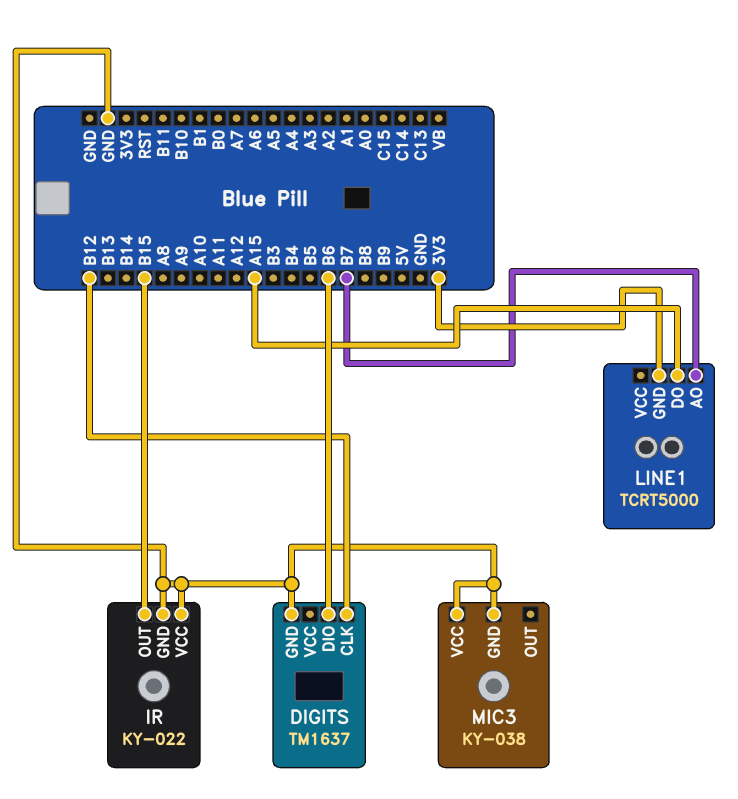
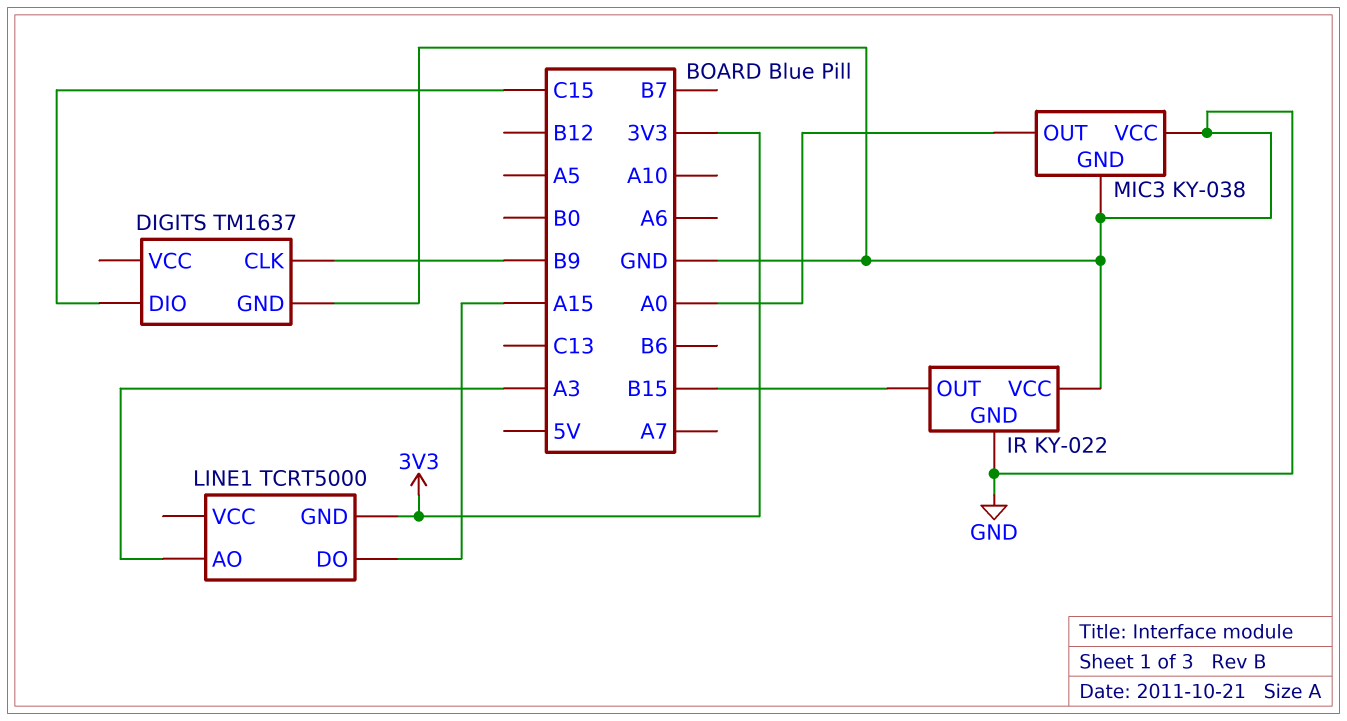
DIGITS pin CLK: B12 -> B9
DIGITS pin DIO: B6 -> C15
LINE1 pin AO: B7 -> A3
MIC3 pin OUT: none -> A0

